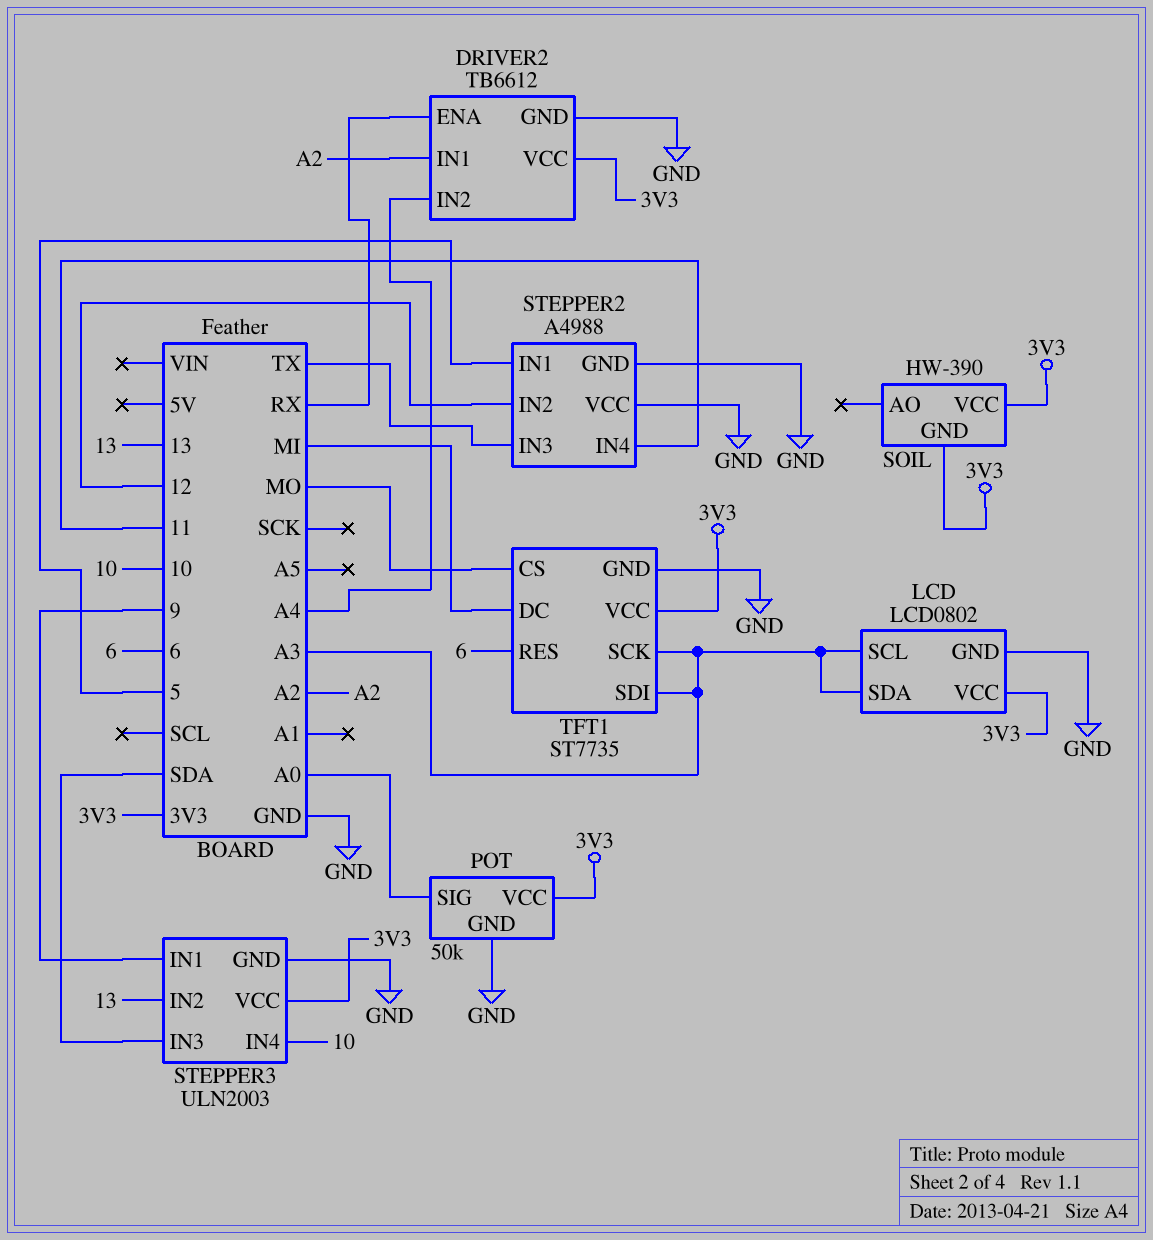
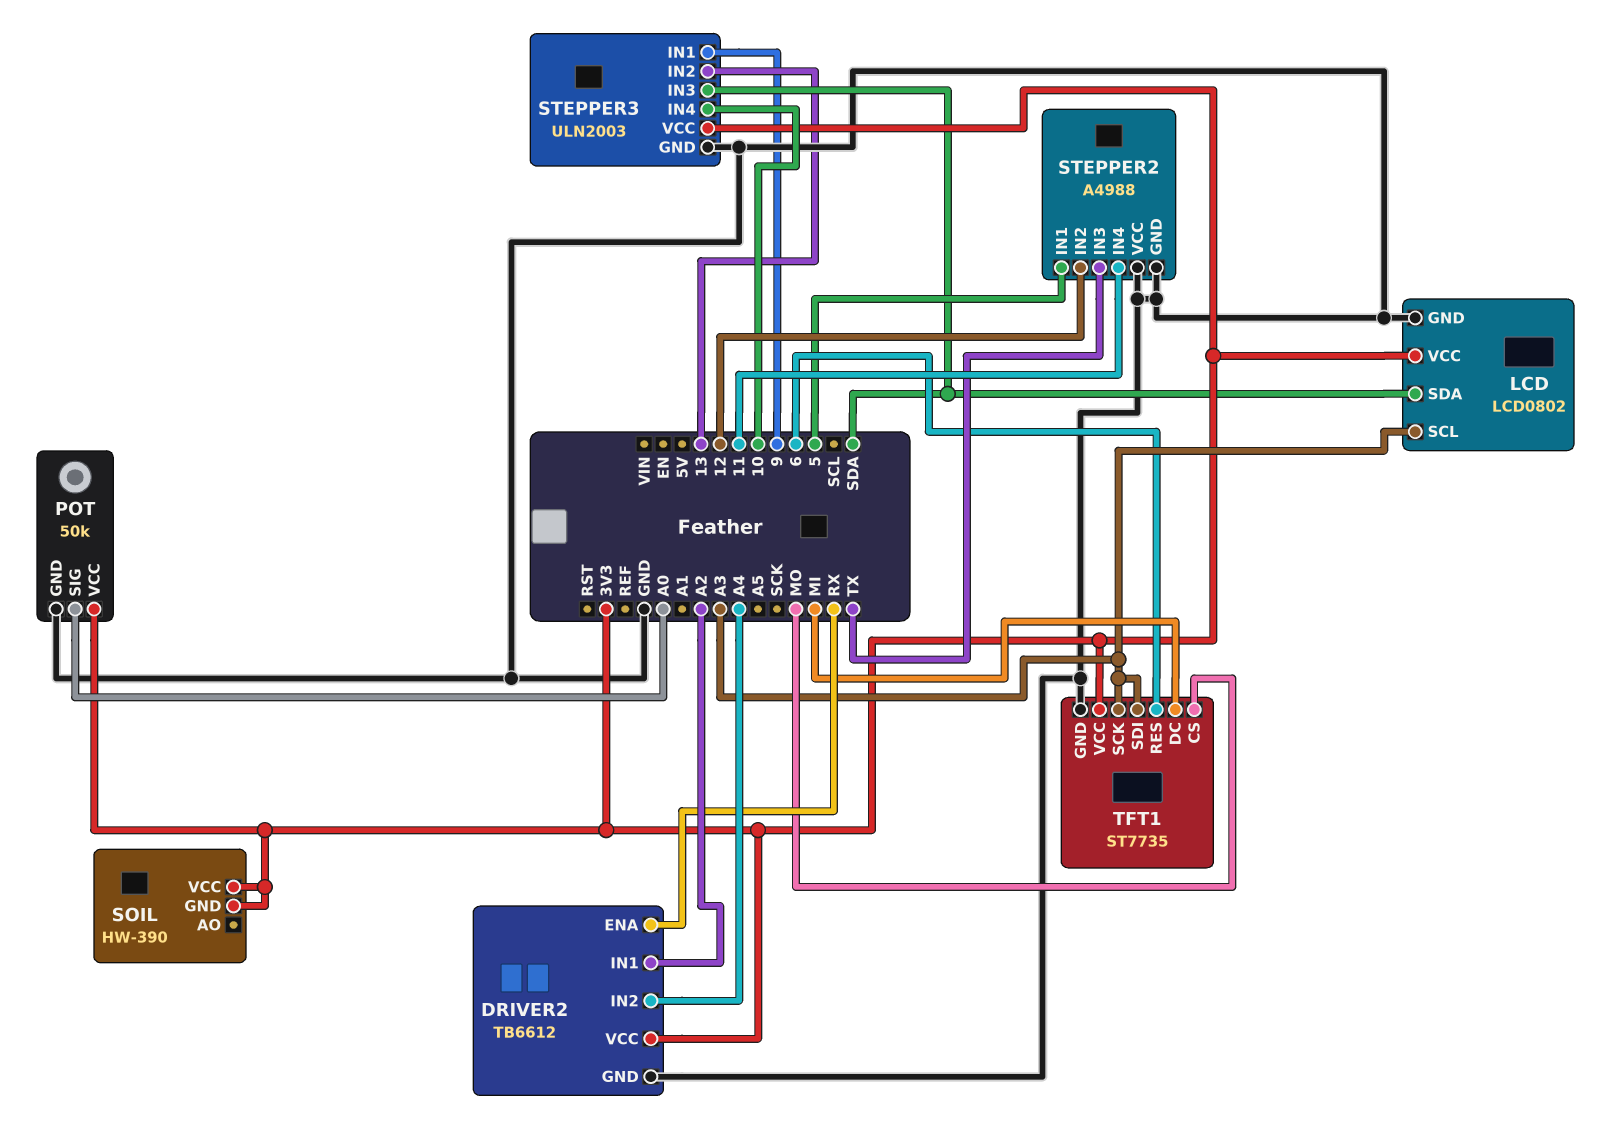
LCD pin SDA: A3 -> SDA

